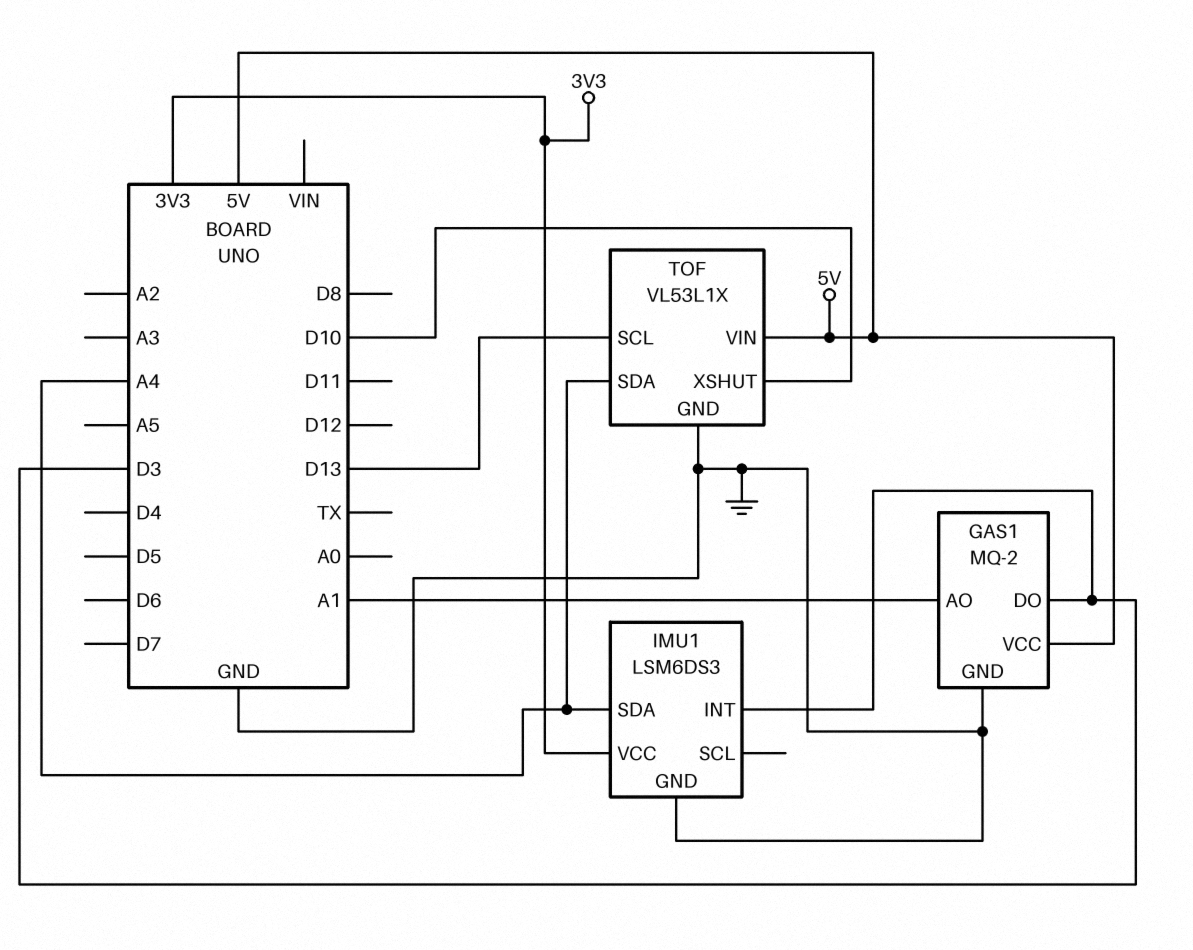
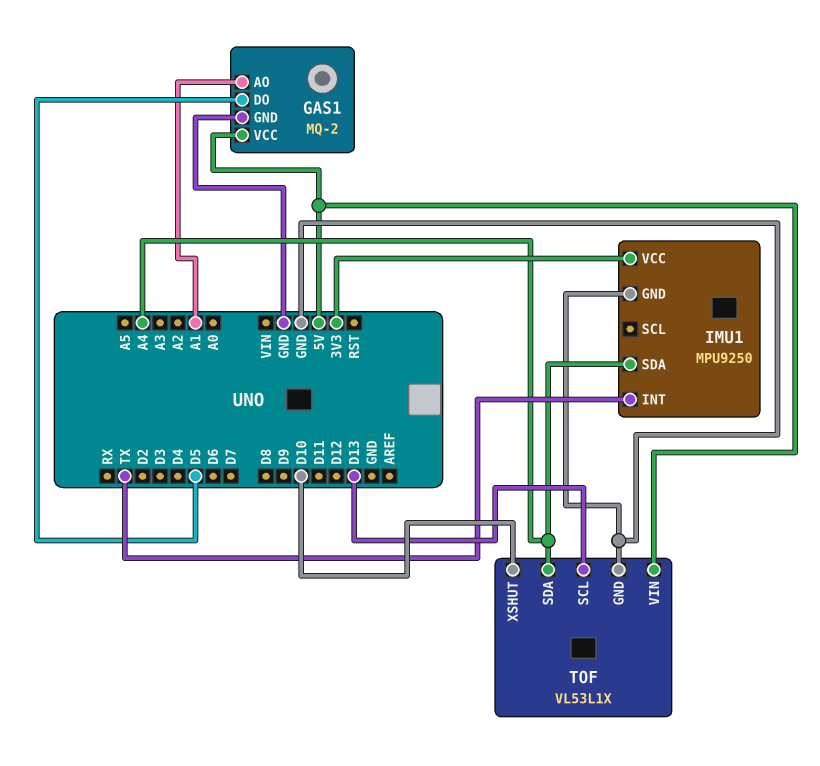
GAS1 pin DO: D3 -> D5
IMU1: LSM6DS3 -> MPU9250
IMU1 pin INT: D3 -> TX

